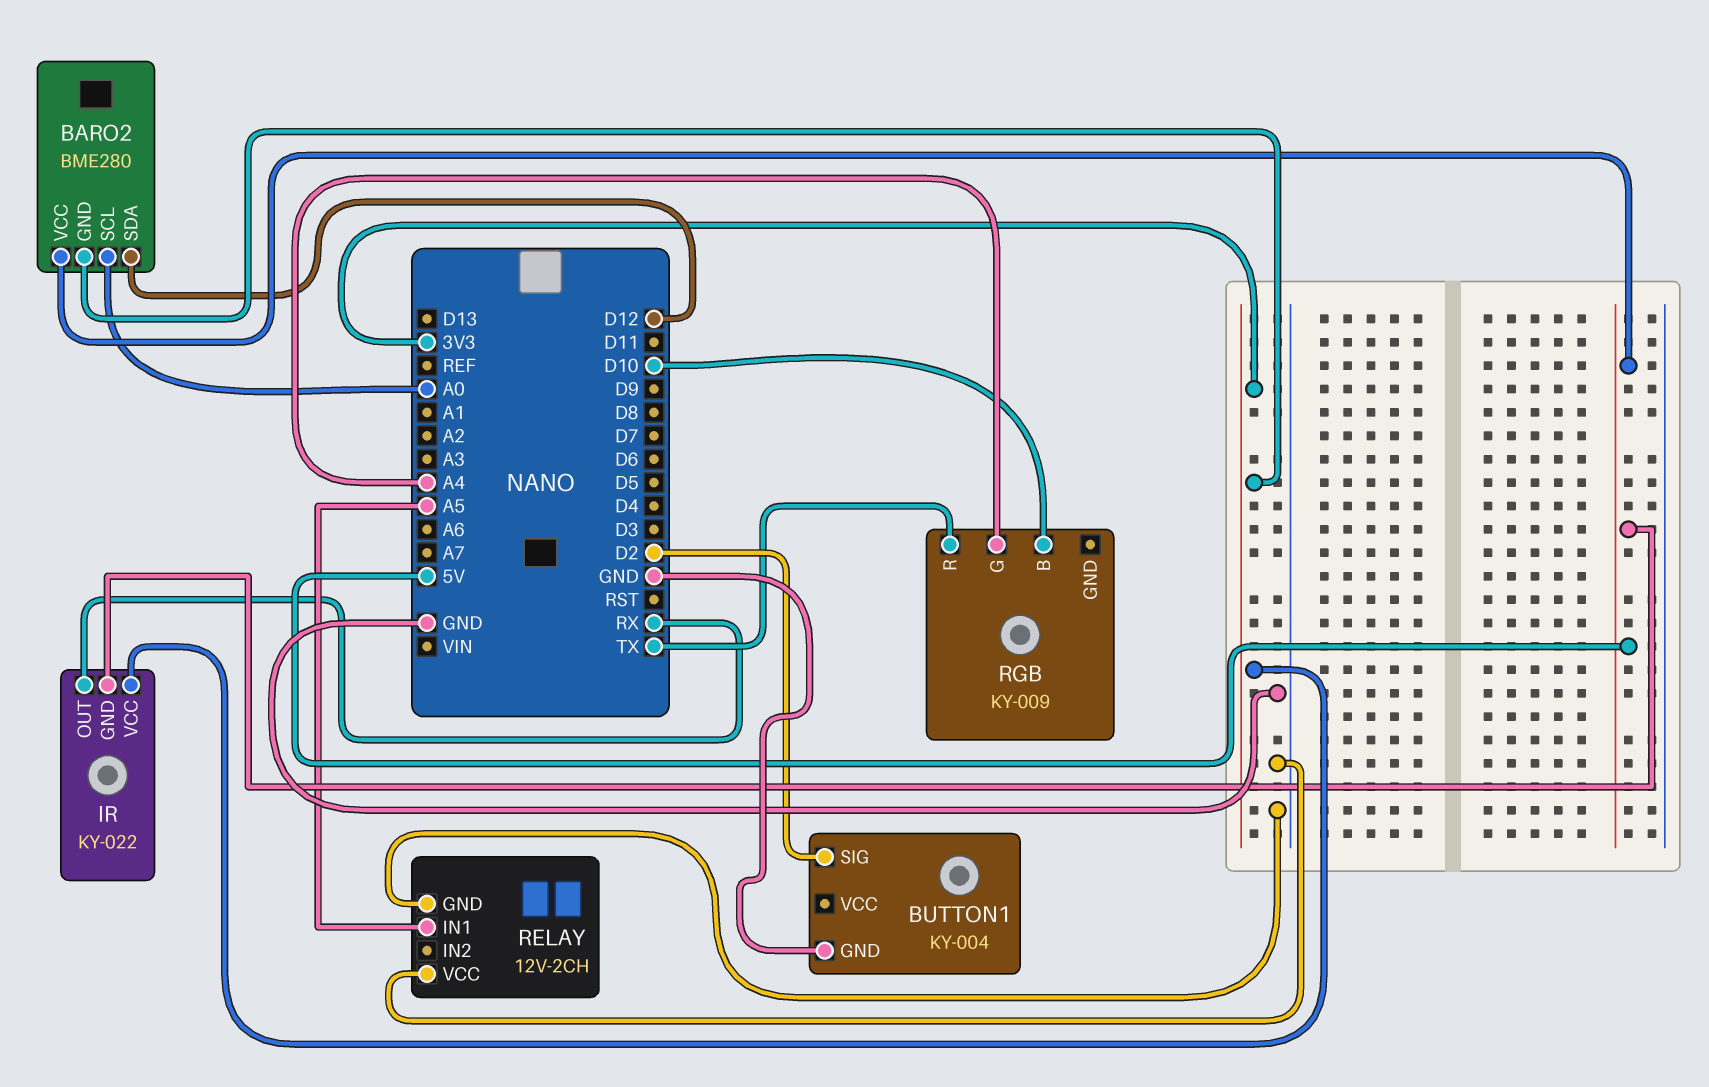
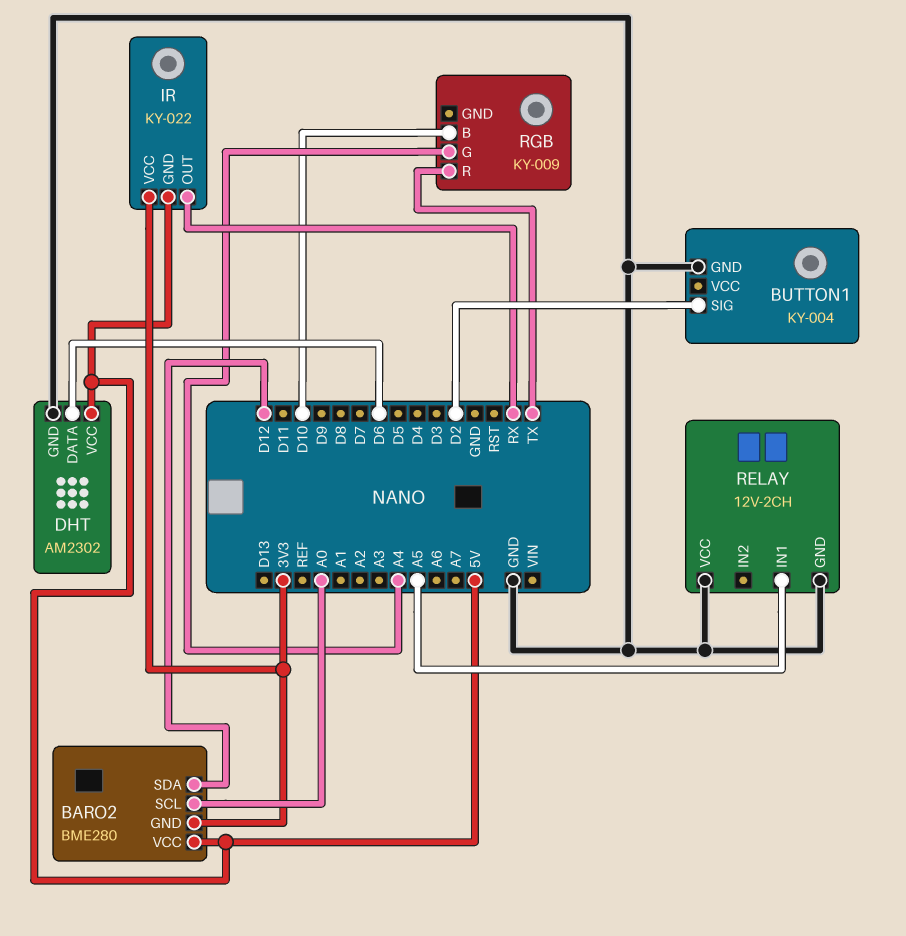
DHT: none -> AM2302
DHT pin DATA: none -> D6
DHT pin GND: none -> GND
DHT pin VCC: none -> 5V

